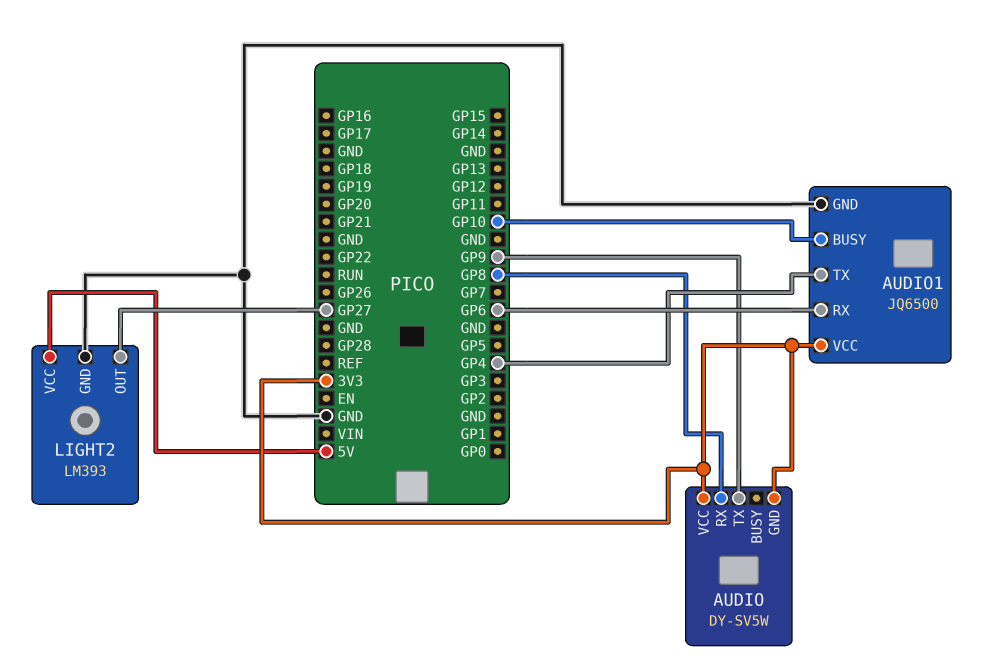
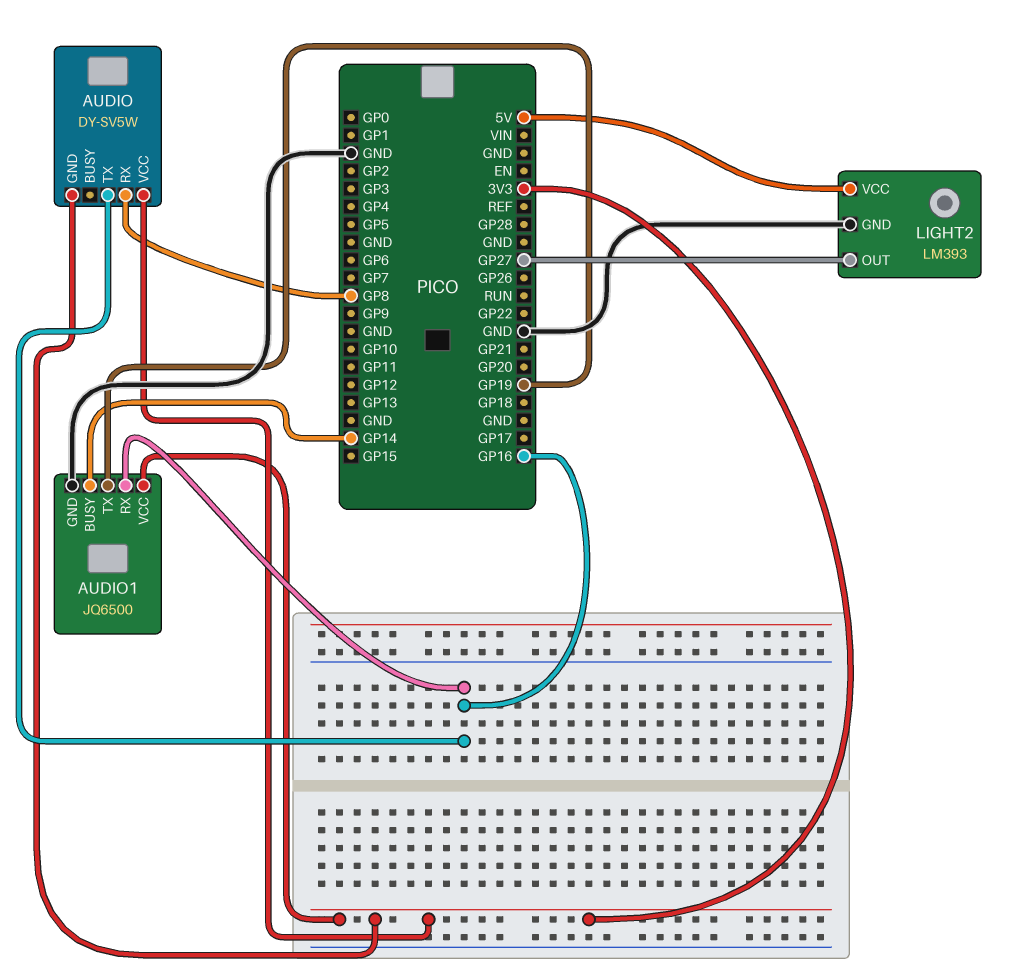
AUDIO pin TX: GP9 -> GP16
AUDIO1 pin BUSY: GP10 -> GP14
AUDIO1 pin RX: GP6 -> GP16
AUDIO1 pin TX: GP4 -> GP19

